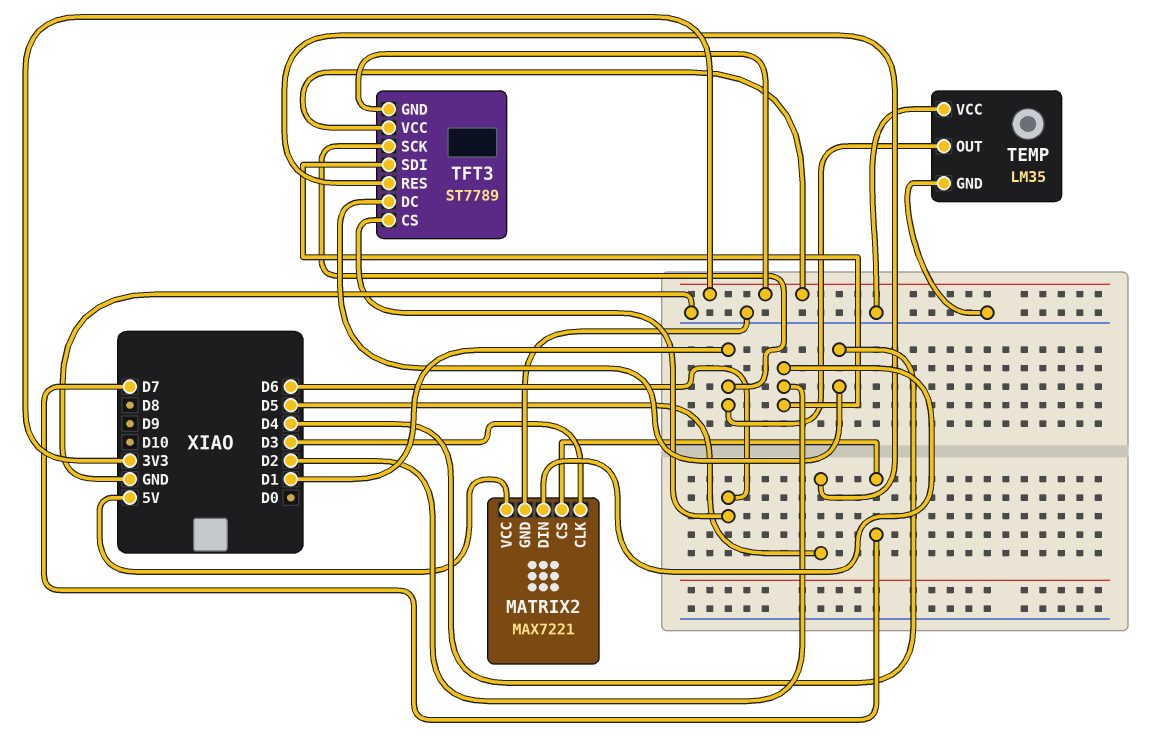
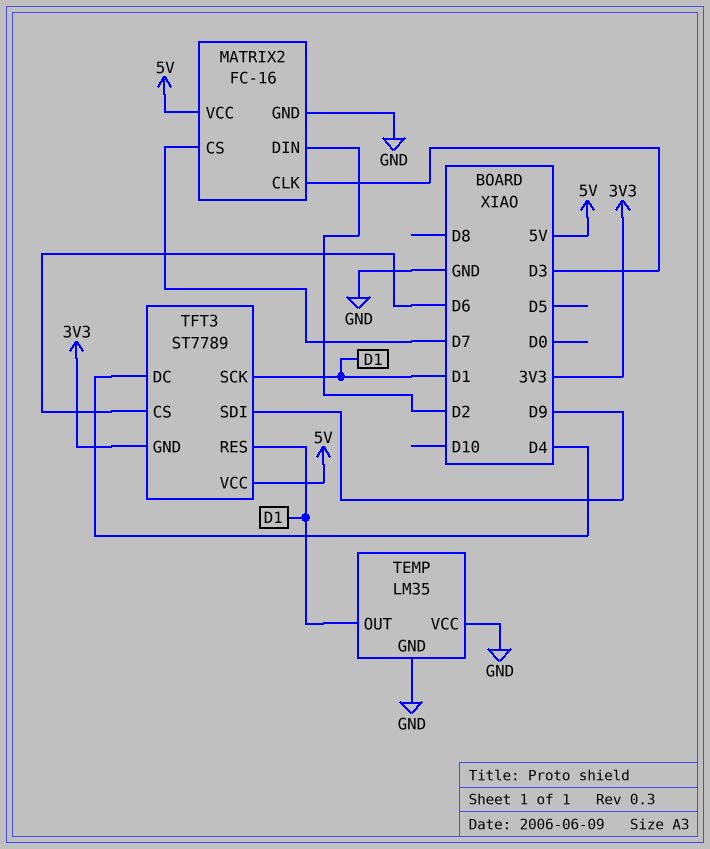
MATRIX2: MAX7221 -> FC-16
TFT3 pin RES: D5 -> D1
TFT3 pin SDI: D2 -> D9
TFT3 pin VCC: 3V3 -> 5V

